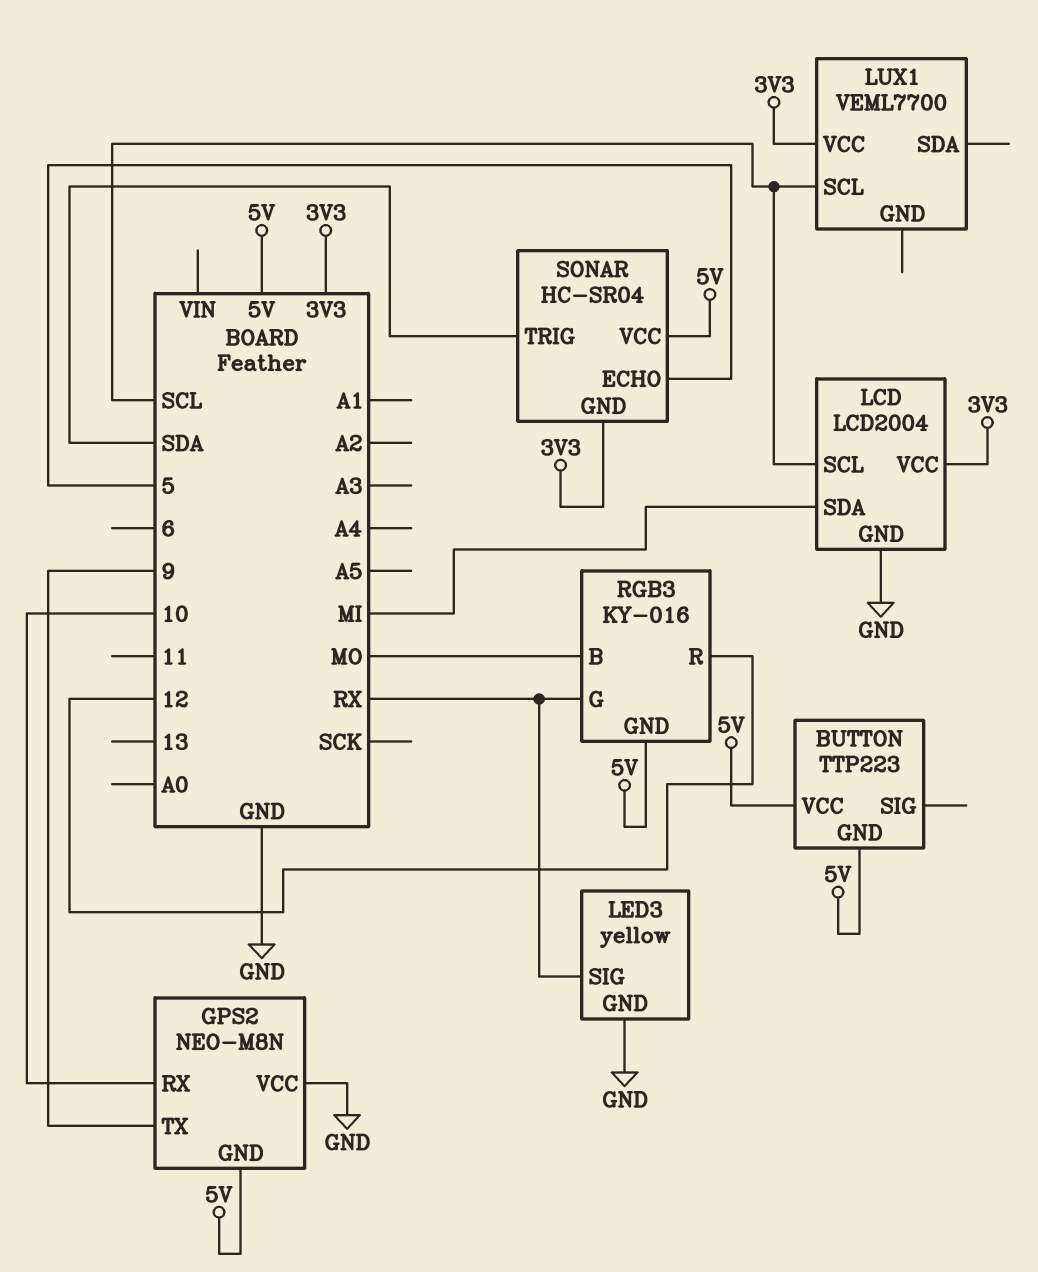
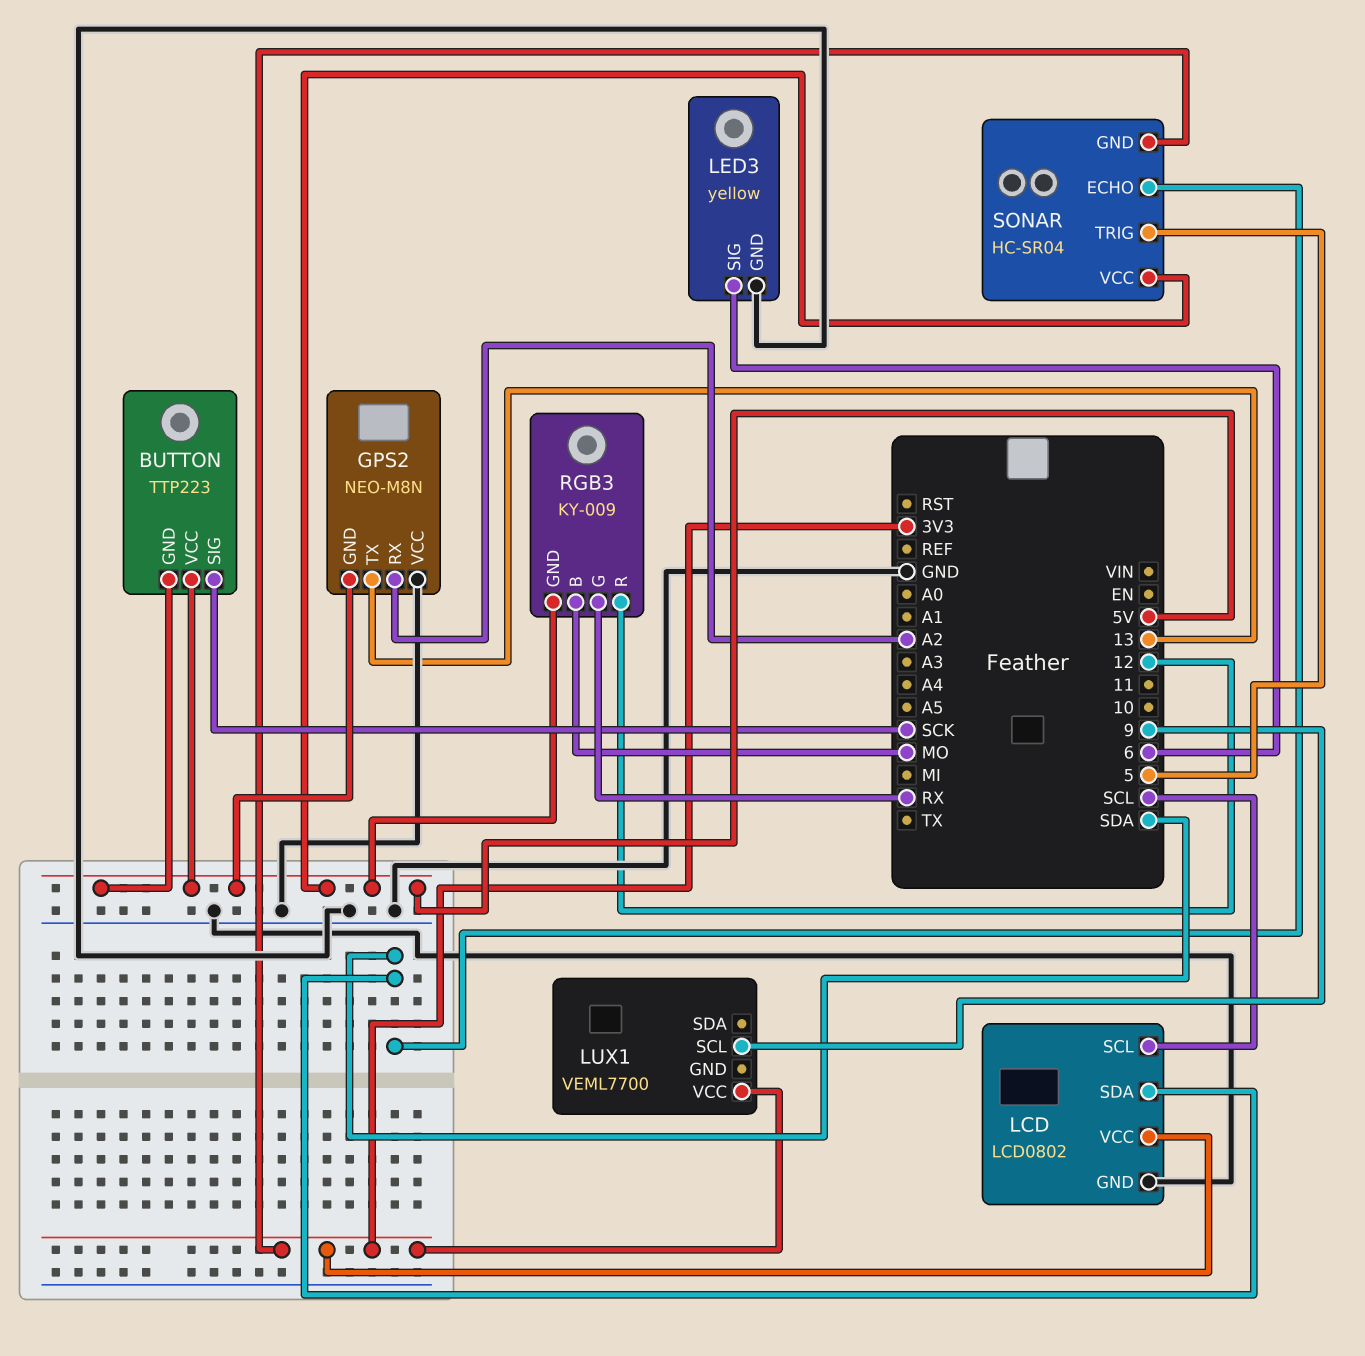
BUTTON pin SIG: none -> SCK
GPS2 pin RX: 10 -> A2
GPS2 pin TX: 9 -> 13
LCD: LCD2004 -> LCD0802
LCD pin SDA: MI -> SDA
LED3 pin SIG: RX -> 6
LUX1 pin SCL: SCL -> 9
RGB3: KY-016 -> KY-009
SONAR pin ECHO: 5 -> SDA
SONAR pin TRIG: SDA -> 5

